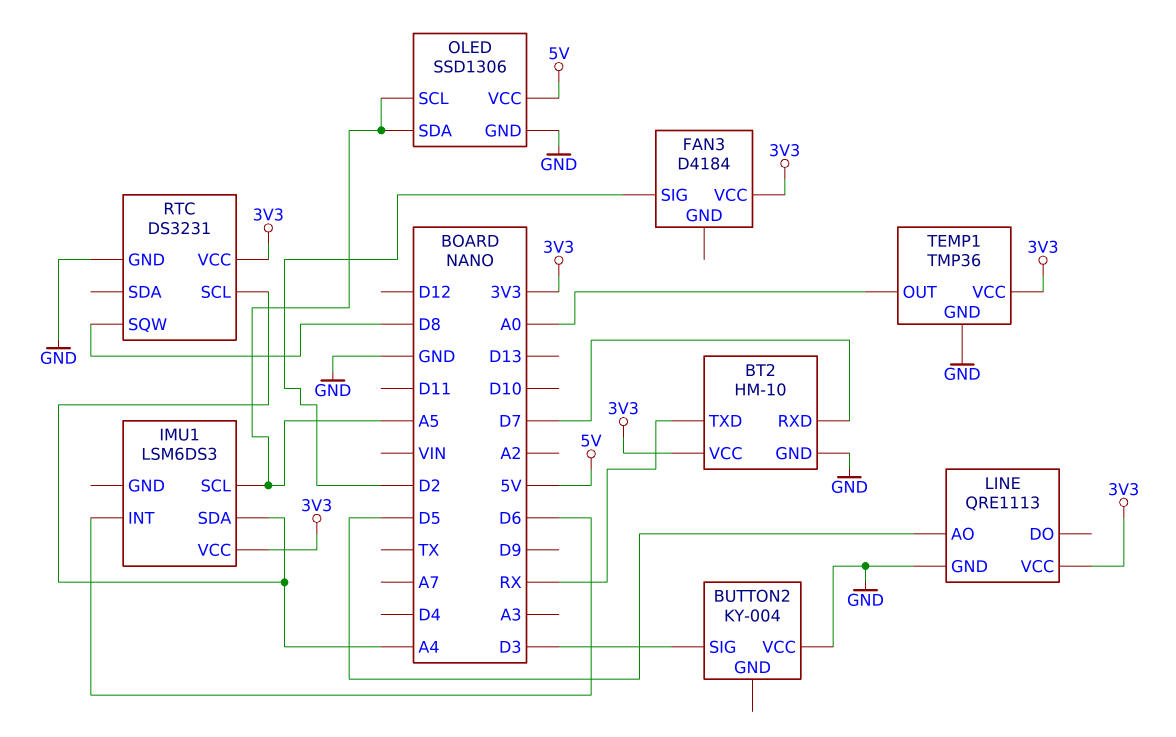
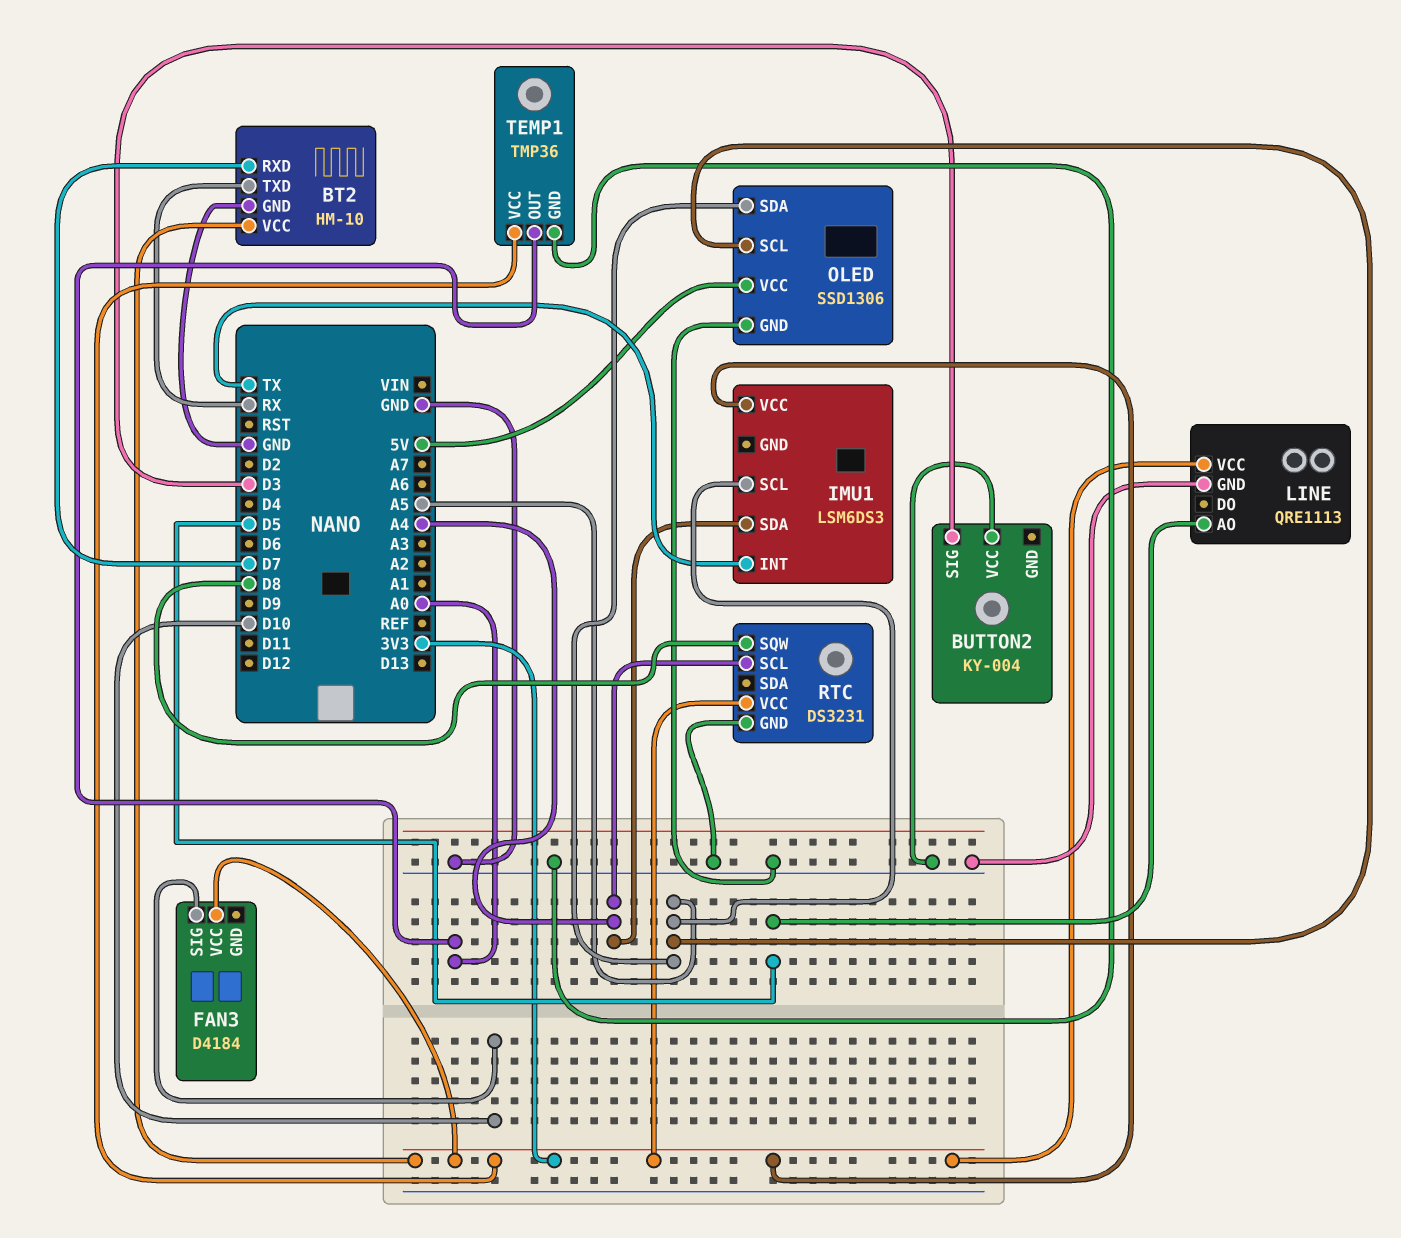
FAN3 pin SIG: D2 -> D10
IMU1 pin INT: D6 -> TX

